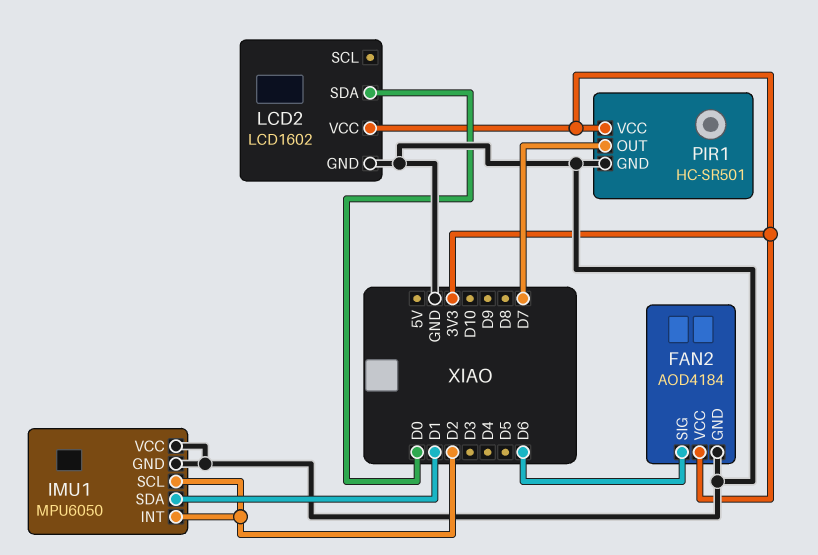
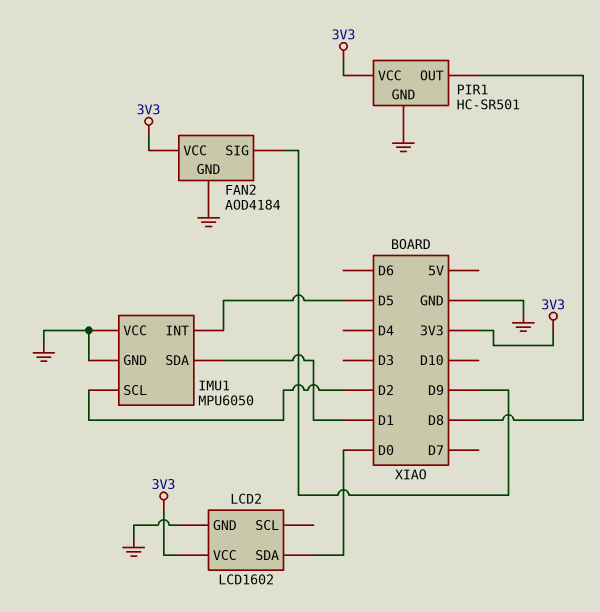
FAN2 pin SIG: D6 -> D9
IMU1 pin INT: D2 -> D5
PIR1 pin OUT: D7 -> D8

